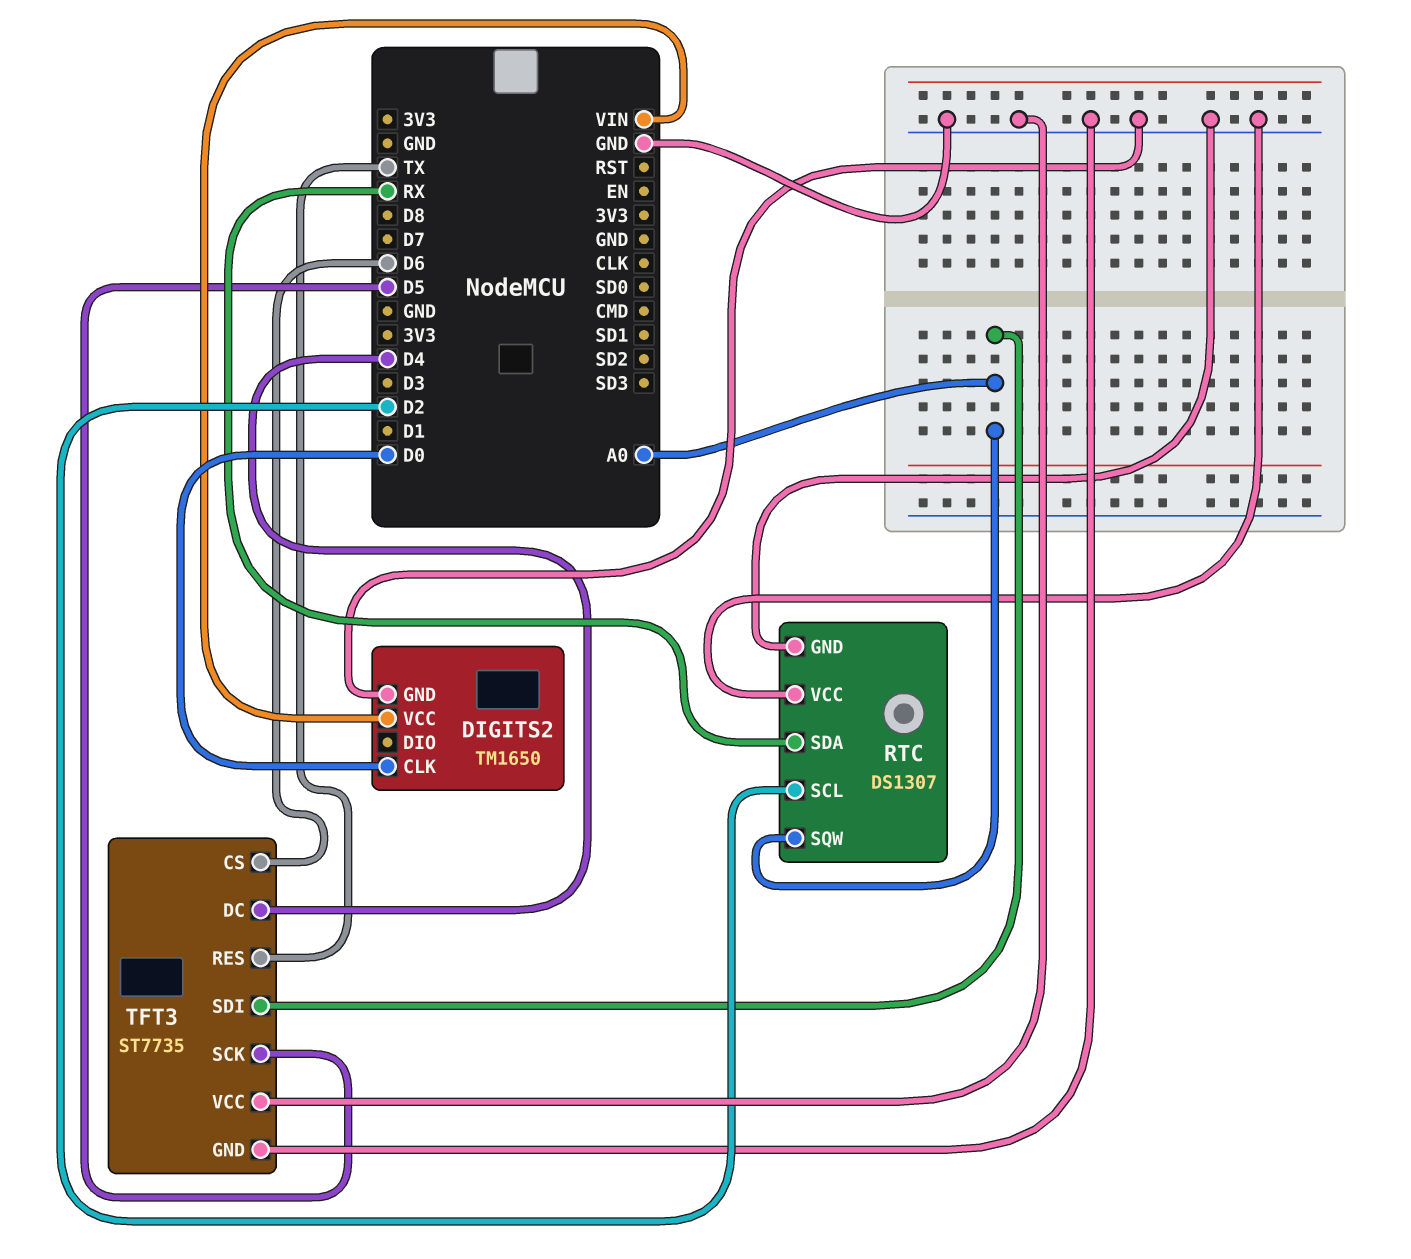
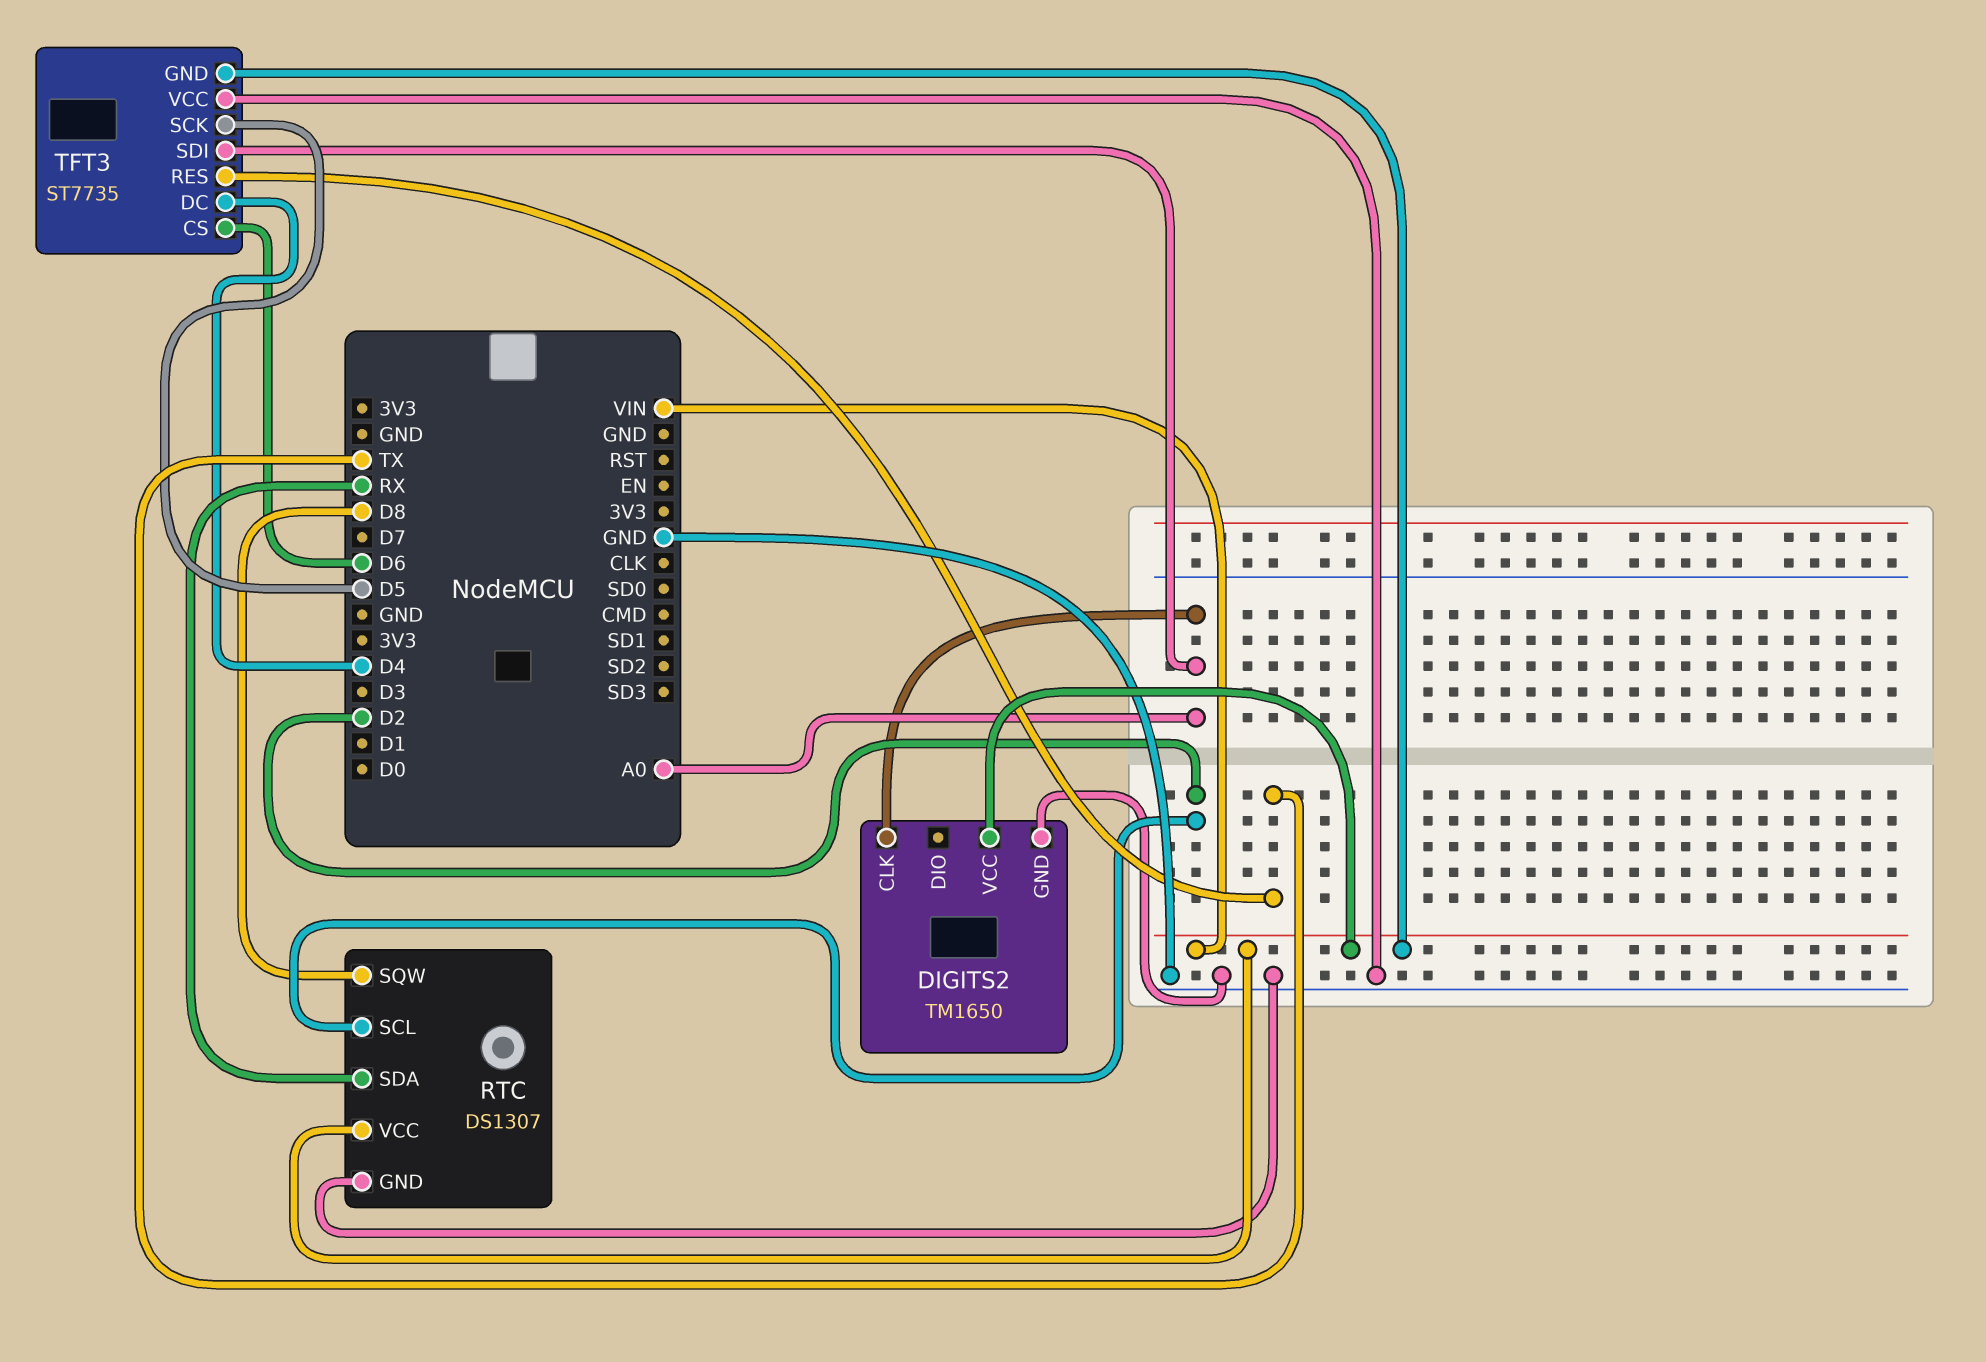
DIGITS2 pin CLK: D0 -> A0
RTC pin SQW: A0 -> D8
RTC pin VCC: GND -> VIN
TFT3 pin GND: GND -> VIN

